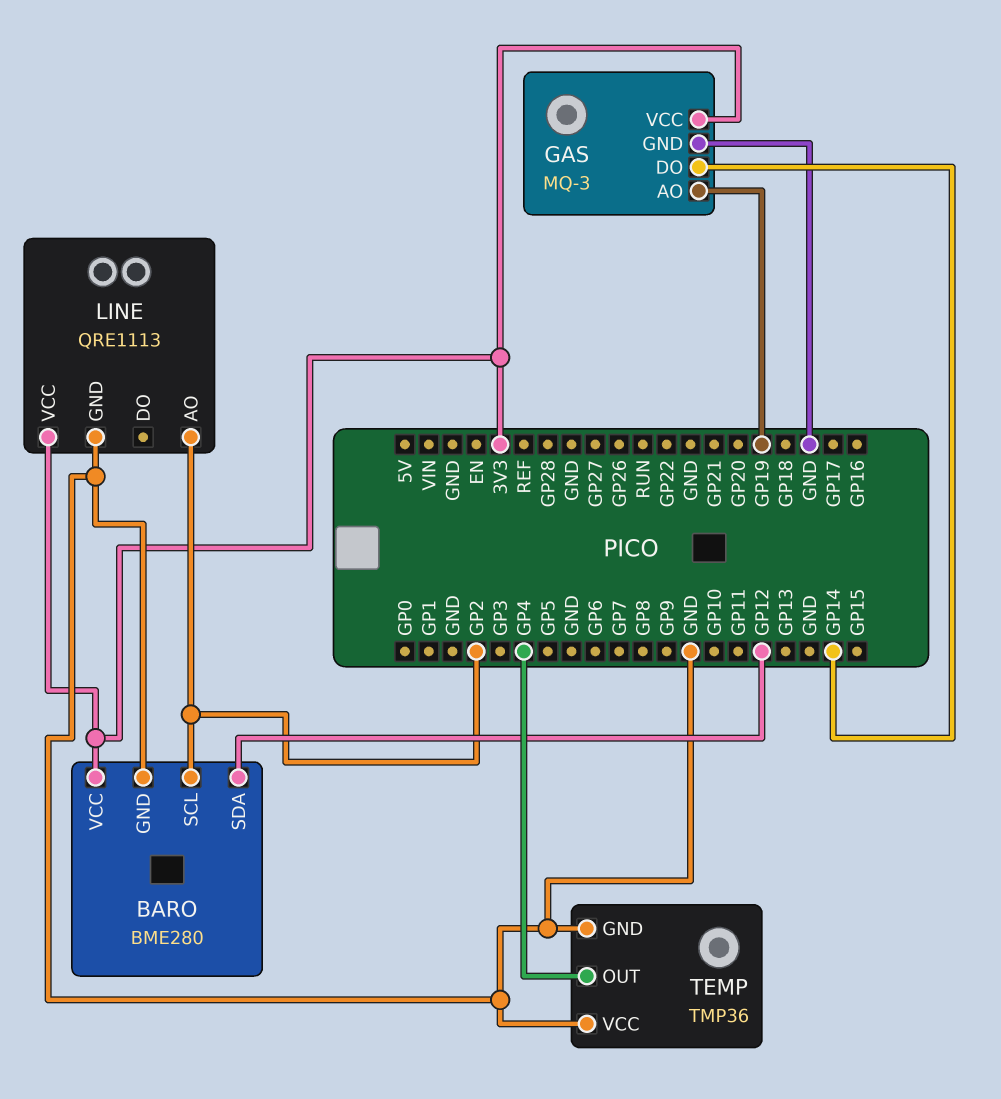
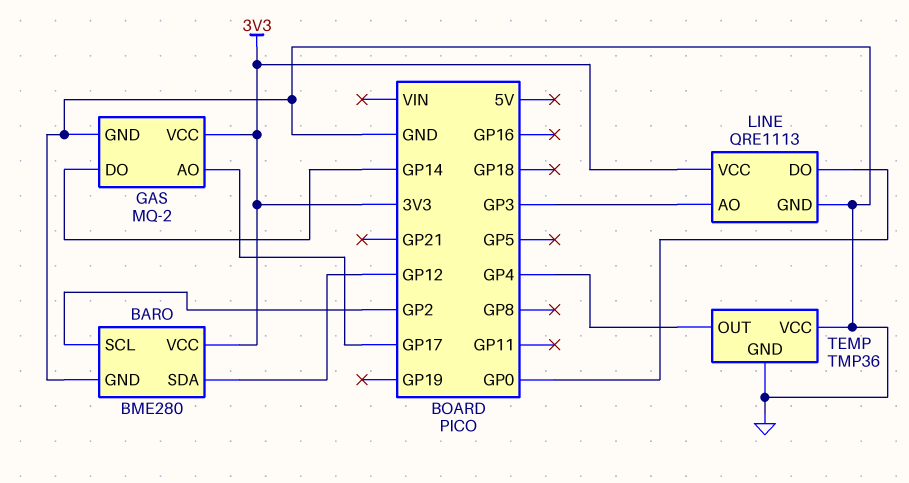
GAS: MQ-3 -> MQ-2
GAS pin AO: GP19 -> GP17
LINE pin AO: GP2 -> GP3
LINE pin DO: none -> GP0

